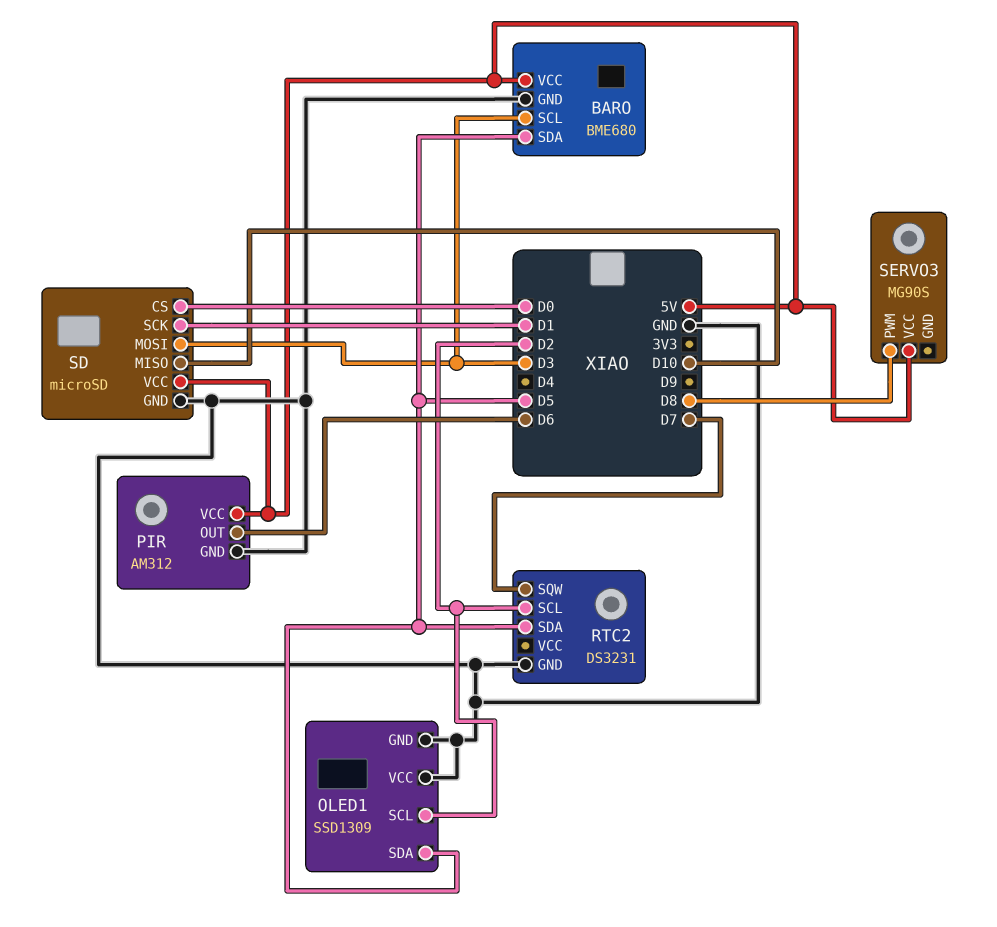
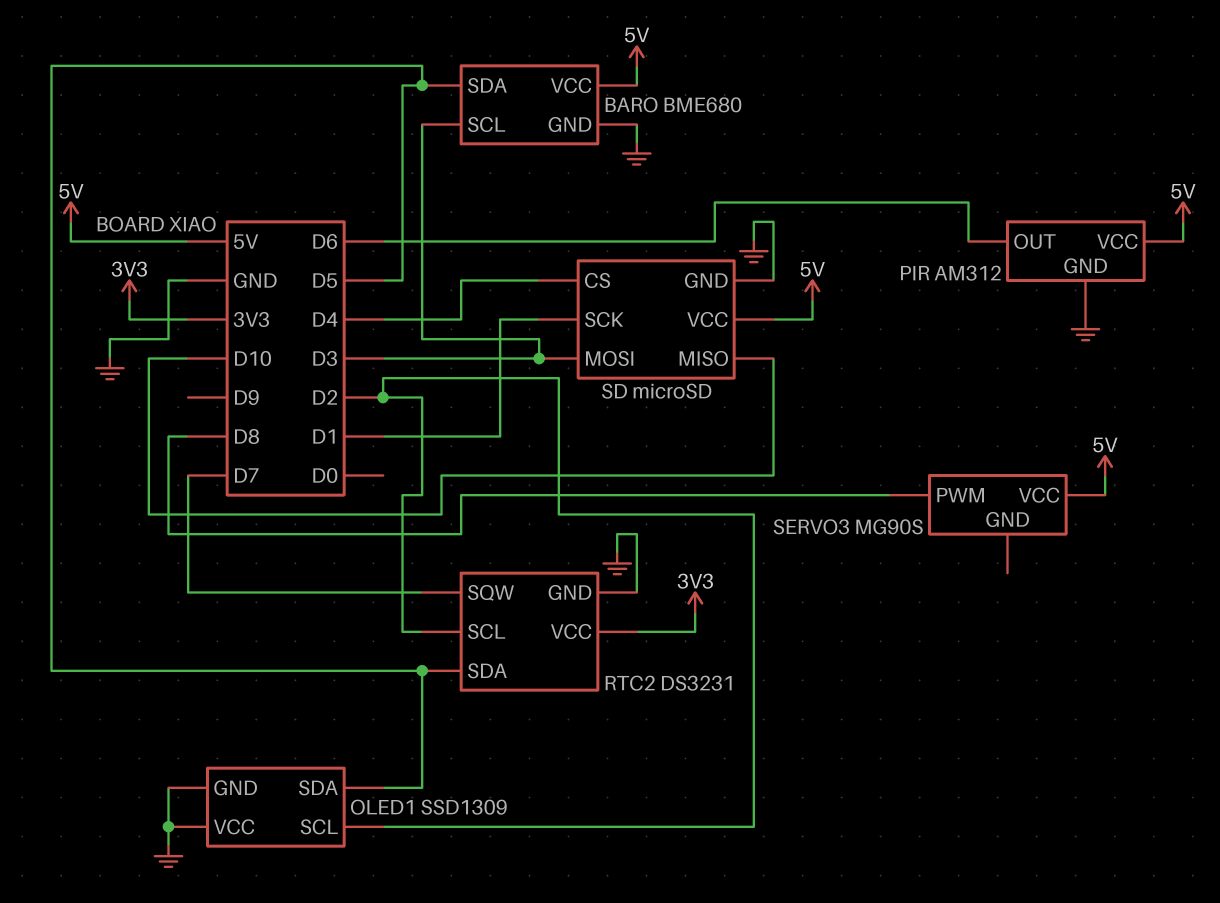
RTC2 pin VCC: none -> 3V3
SD pin CS: D0 -> D4

